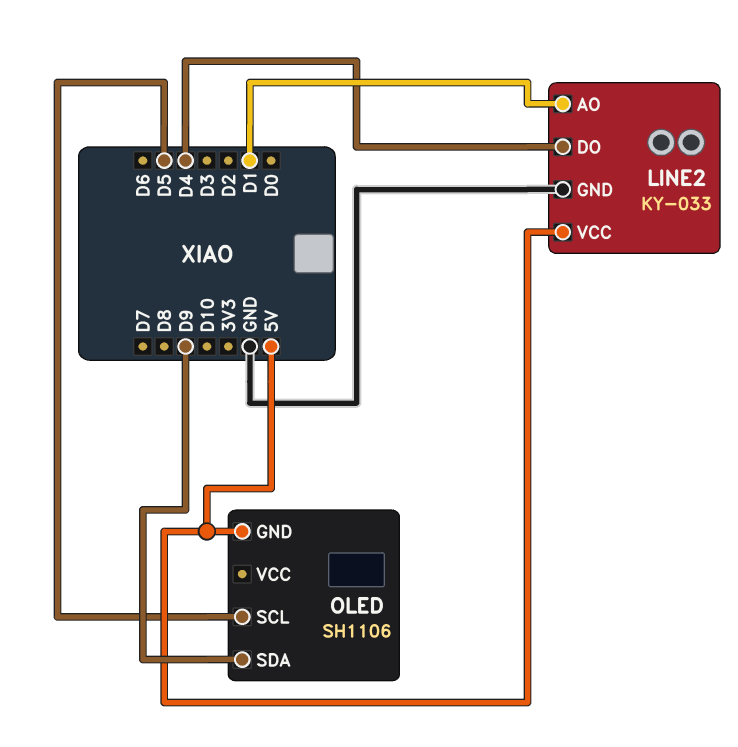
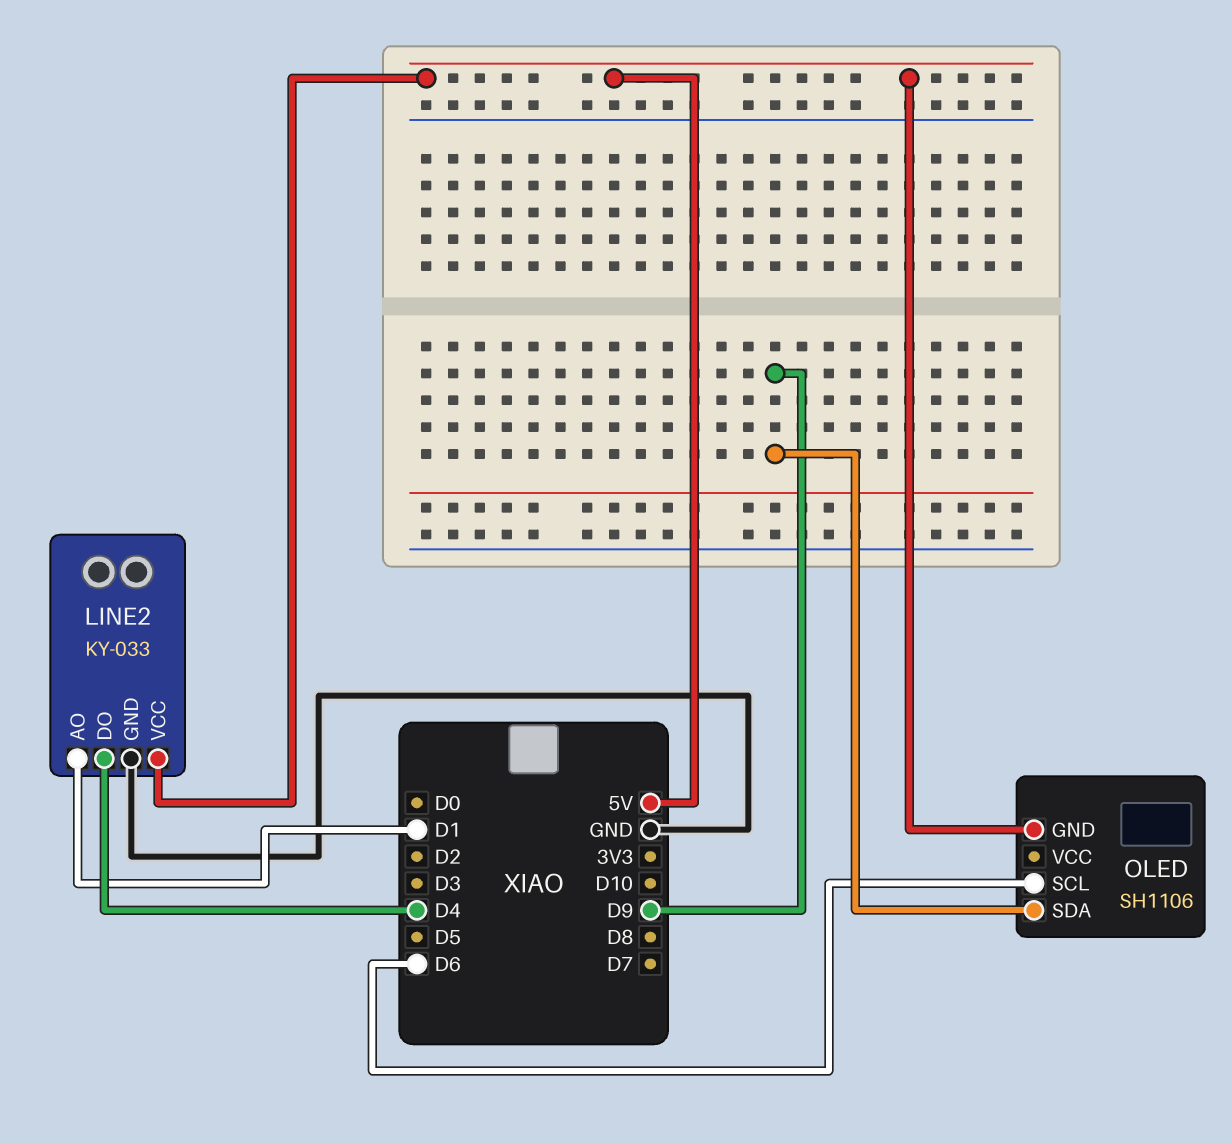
OLED pin SCL: D5 -> D6

